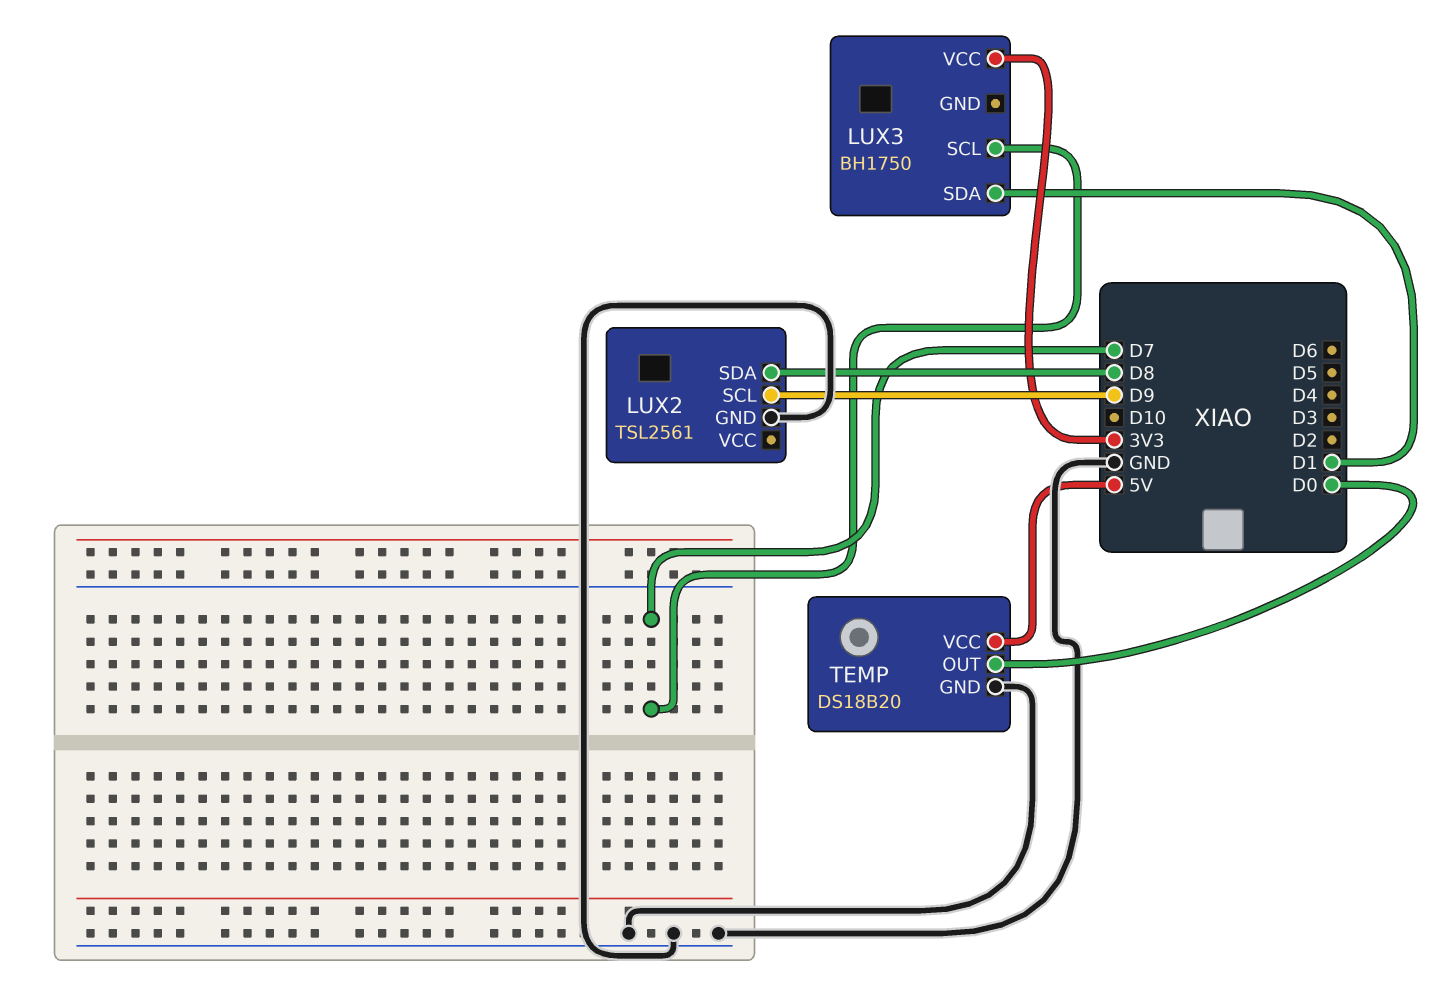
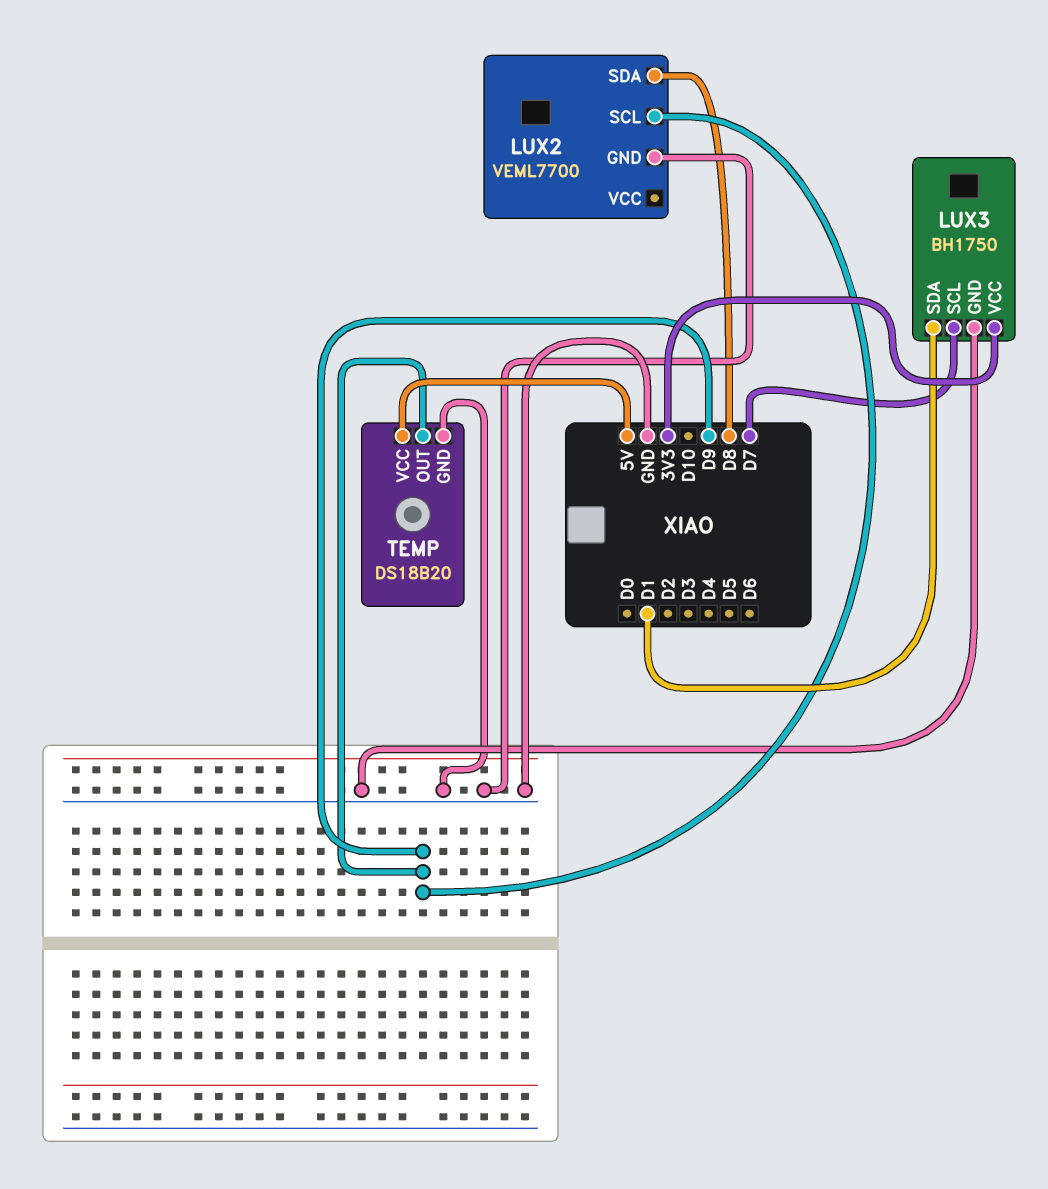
LUX2: TSL2561 -> VEML7700
LUX3 pin GND: none -> GND
TEMP pin OUT: D0 -> D9

